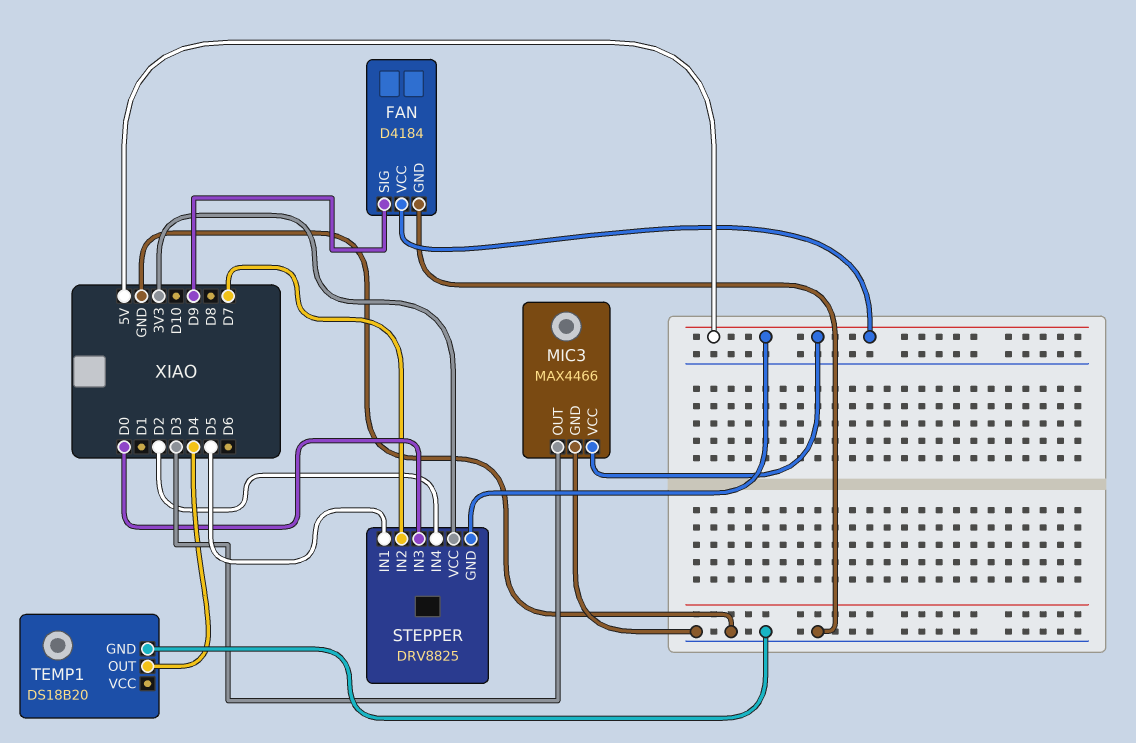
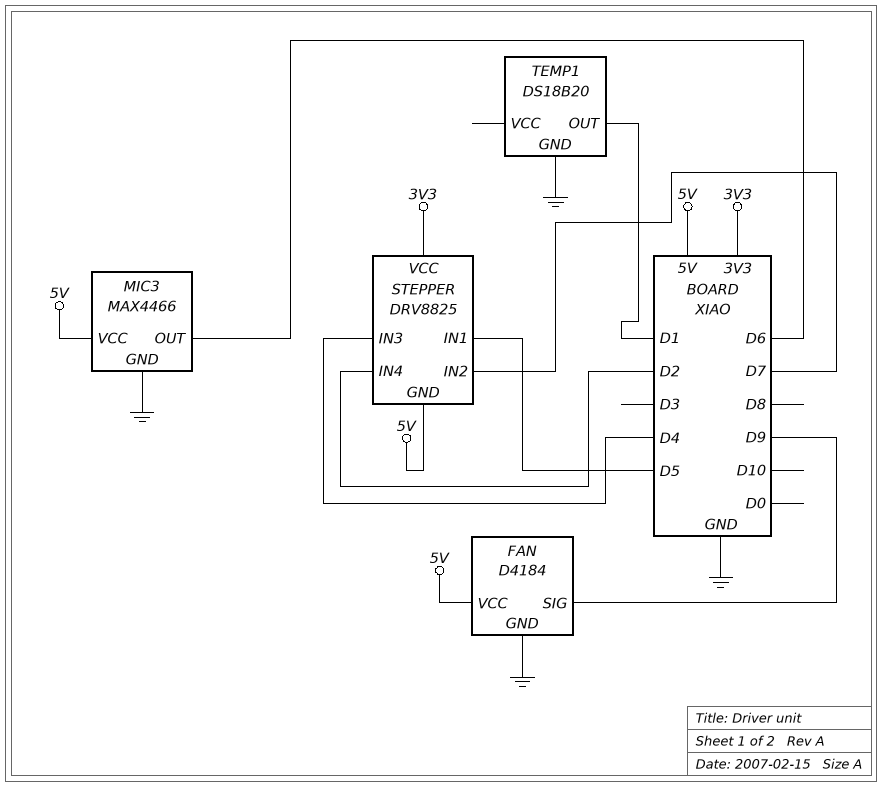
MIC3 pin OUT: D3 -> D6
STEPPER pin IN3: D0 -> D4
TEMP1 pin OUT: D4 -> D1

